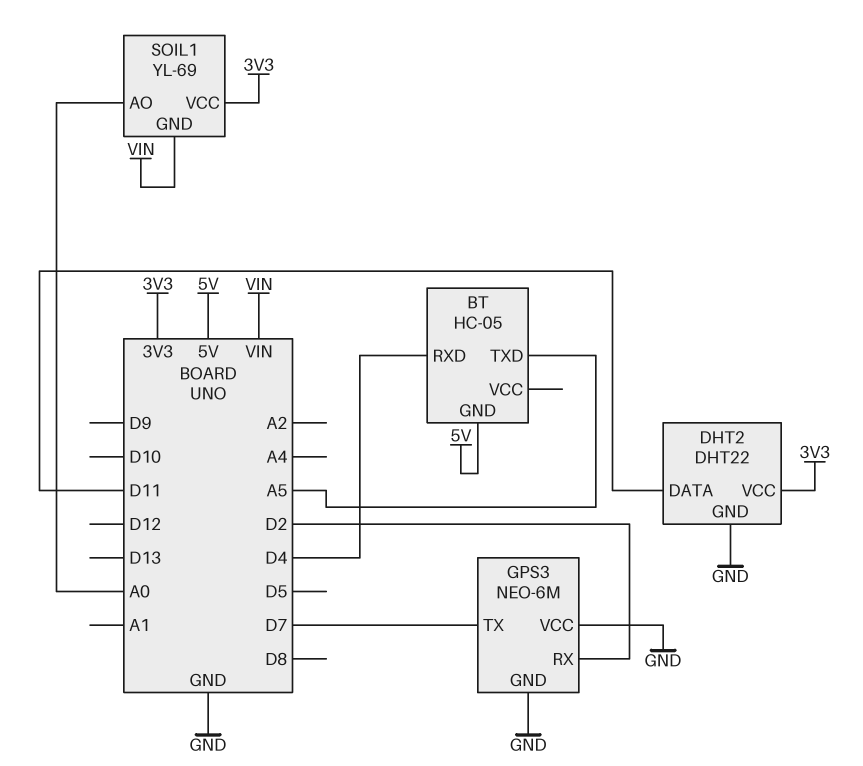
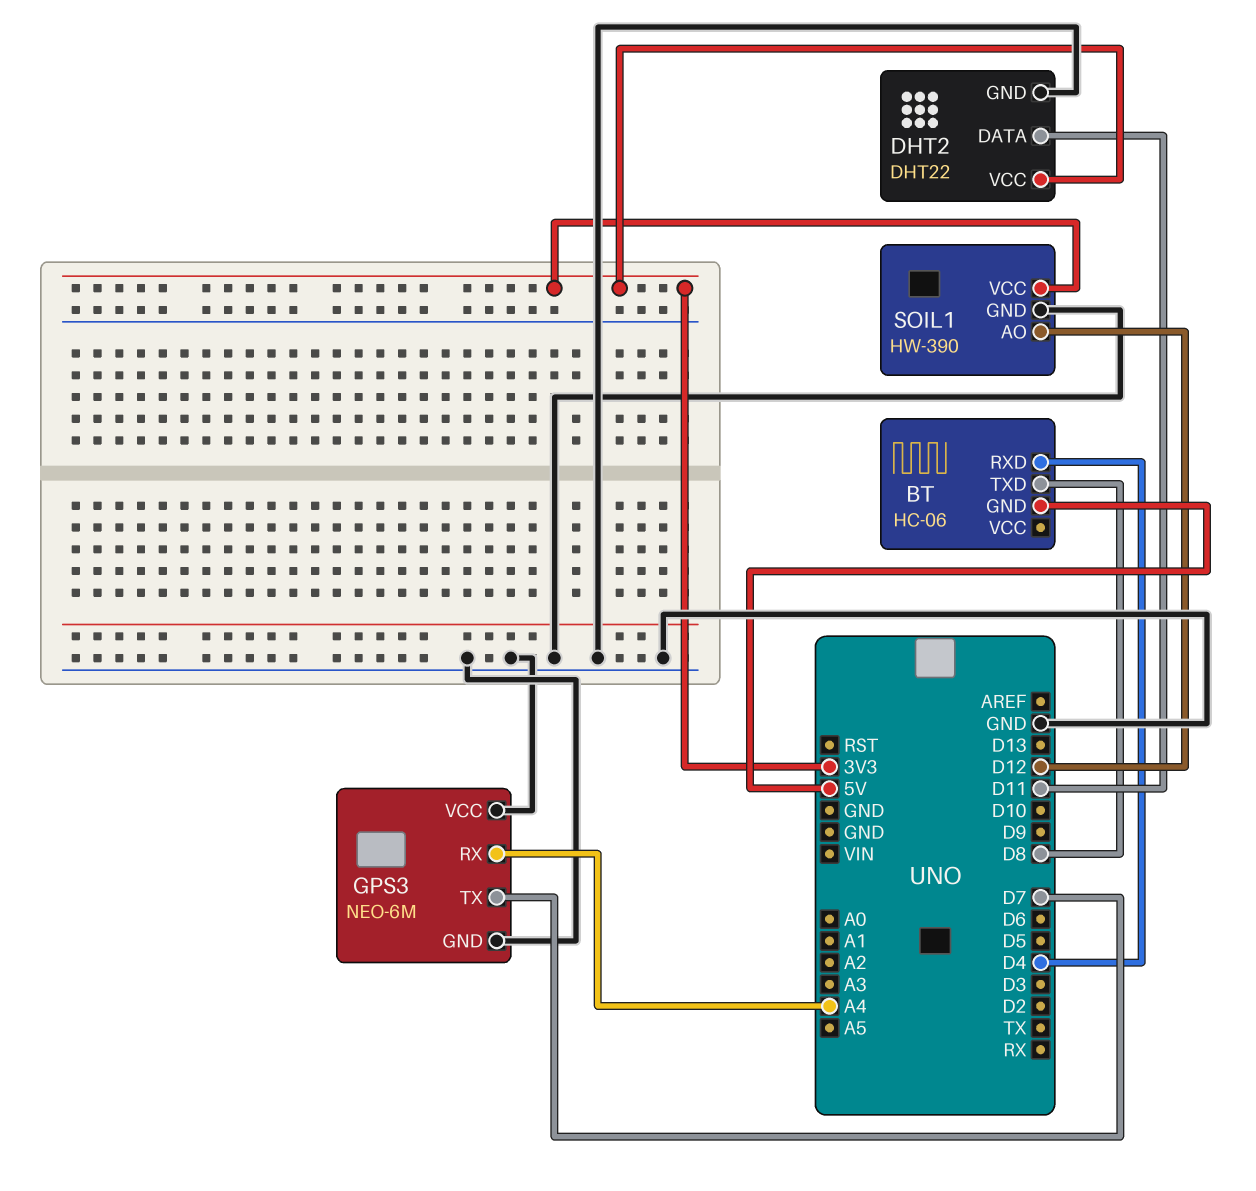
BT: HC-05 -> HC-06
BT pin TXD: A5 -> D8
GPS3 pin RX: D2 -> A4
SOIL1: YL-69 -> HW-390
SOIL1 pin AO: A0 -> D12
SOIL1 pin GND: VIN -> GND

